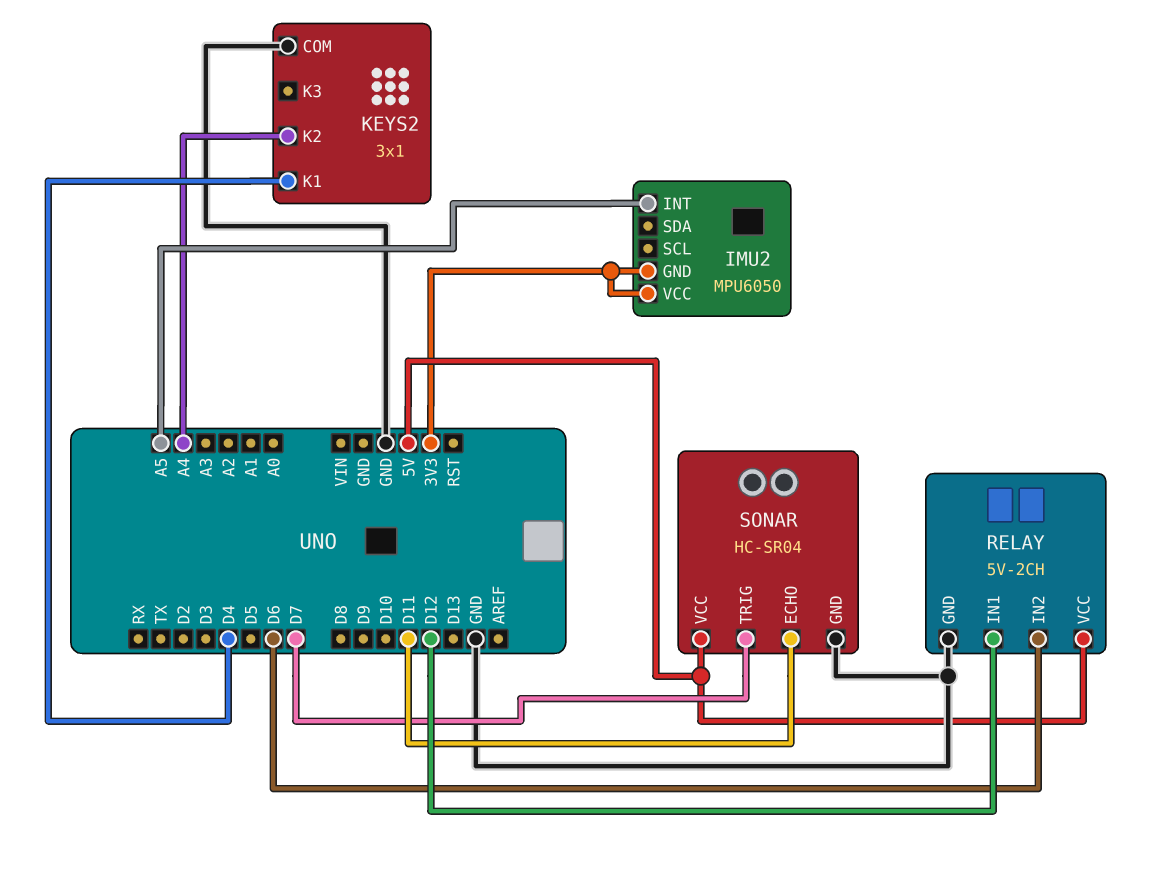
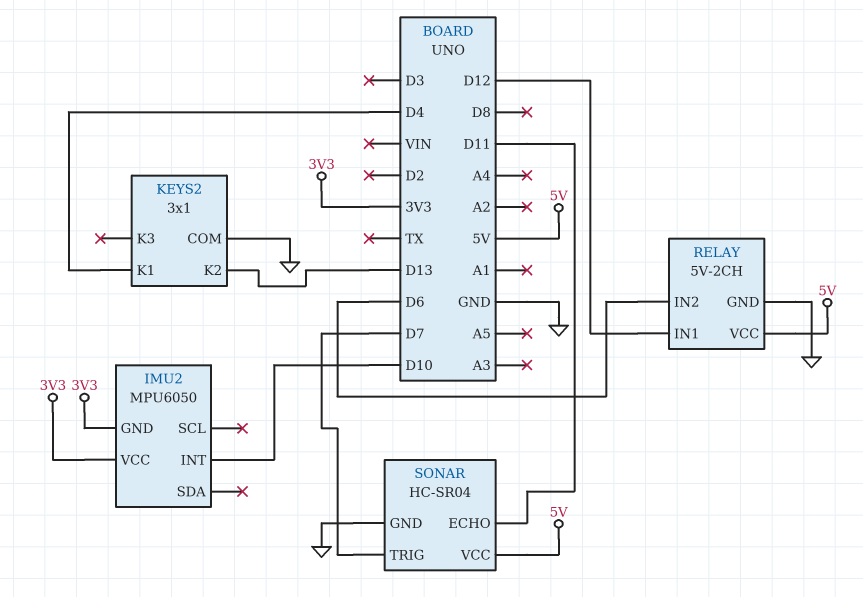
IMU2 pin INT: A5 -> D10
KEYS2 pin K2: A4 -> D13

